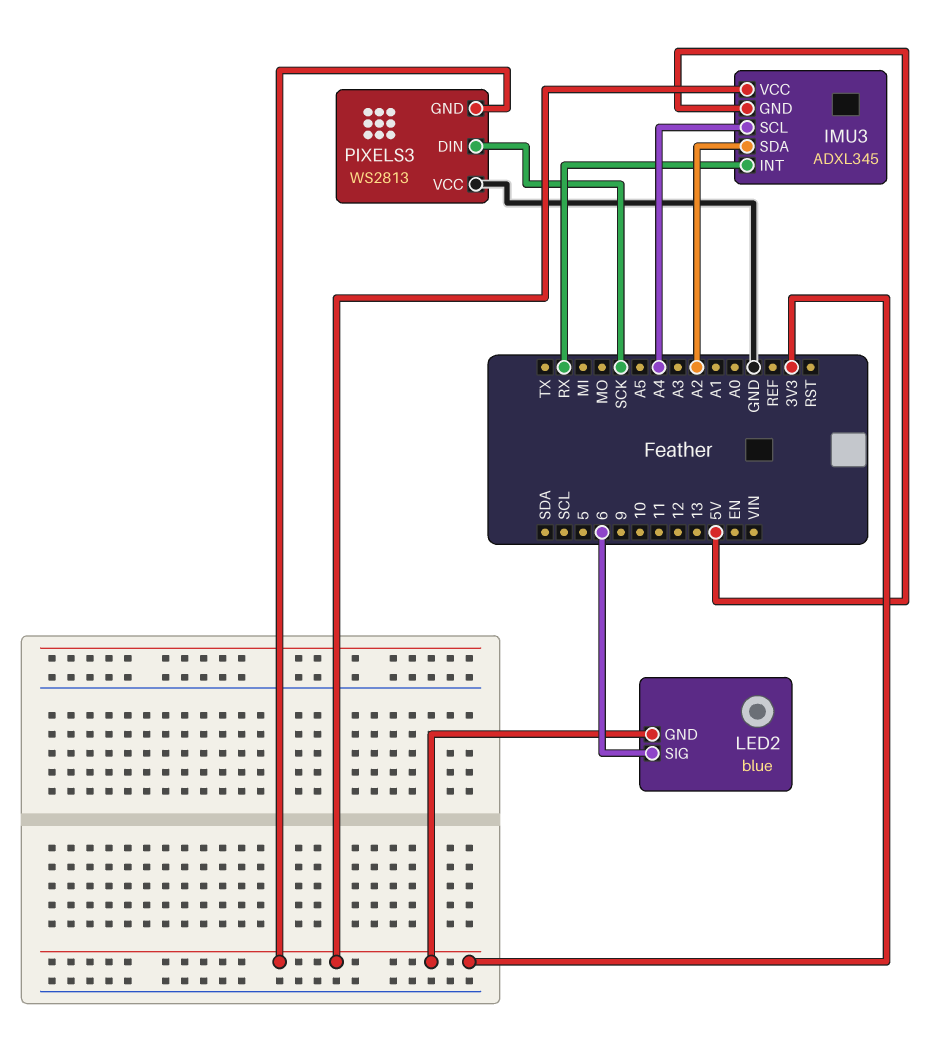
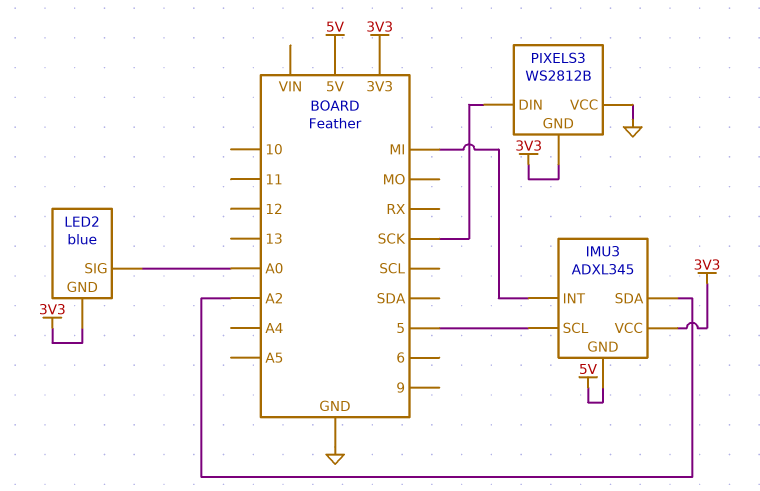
IMU3 pin INT: RX -> MI
IMU3 pin SCL: A4 -> 5
LED2 pin SIG: 6 -> A0
PIXELS3: WS2813 -> WS2812B

